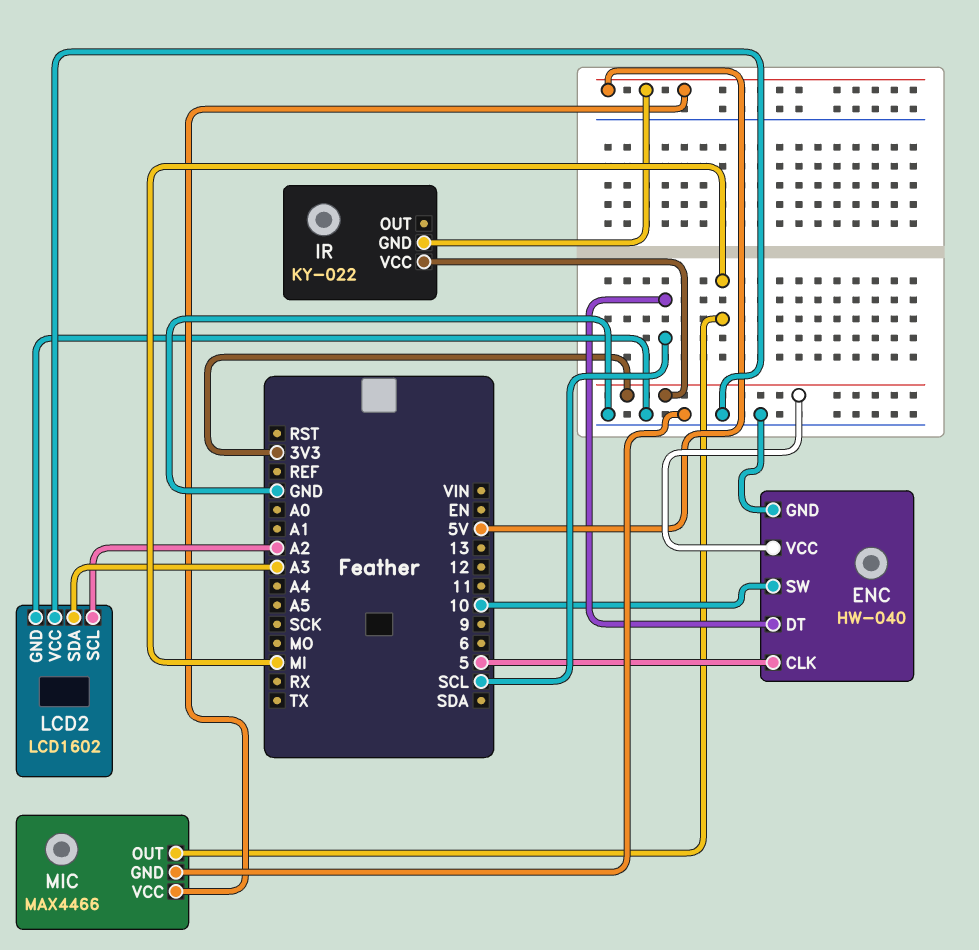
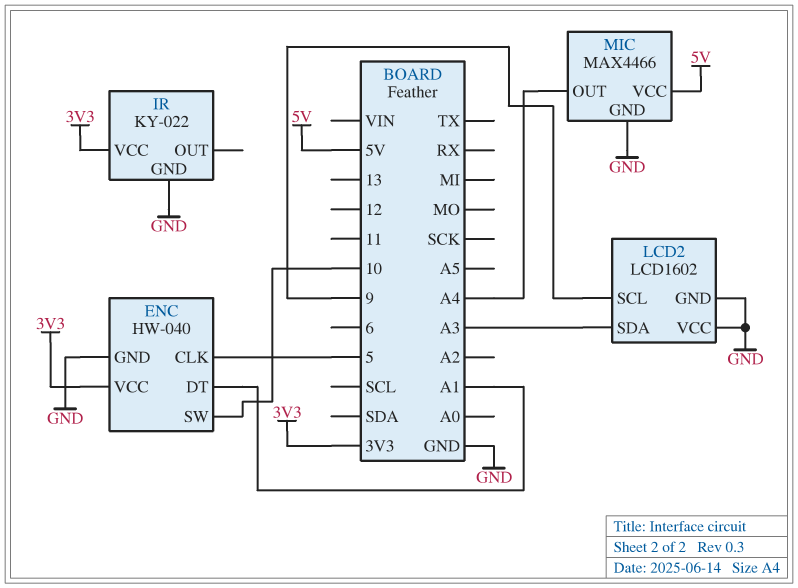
ENC pin DT: SCL -> A1
IR pin GND: 5V -> GND
LCD2 pin SCL: A2 -> 9
MIC pin OUT: MI -> A4

